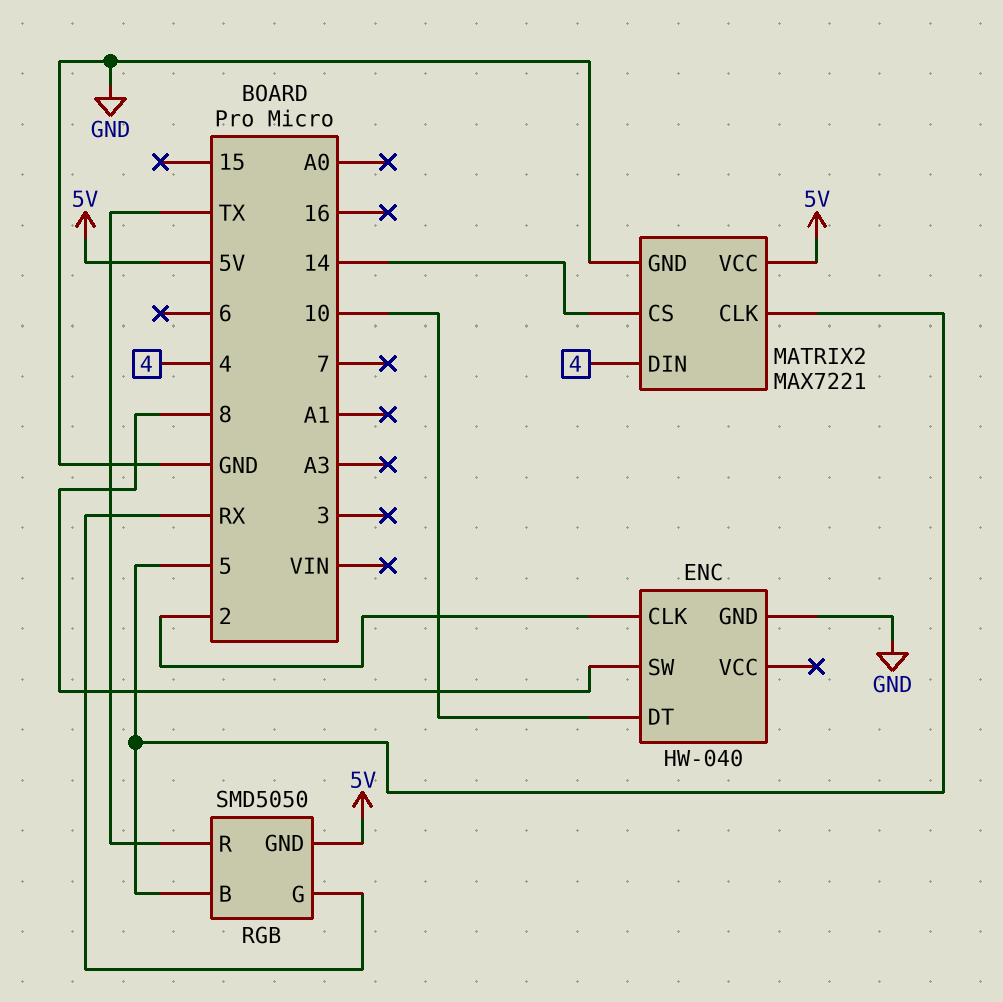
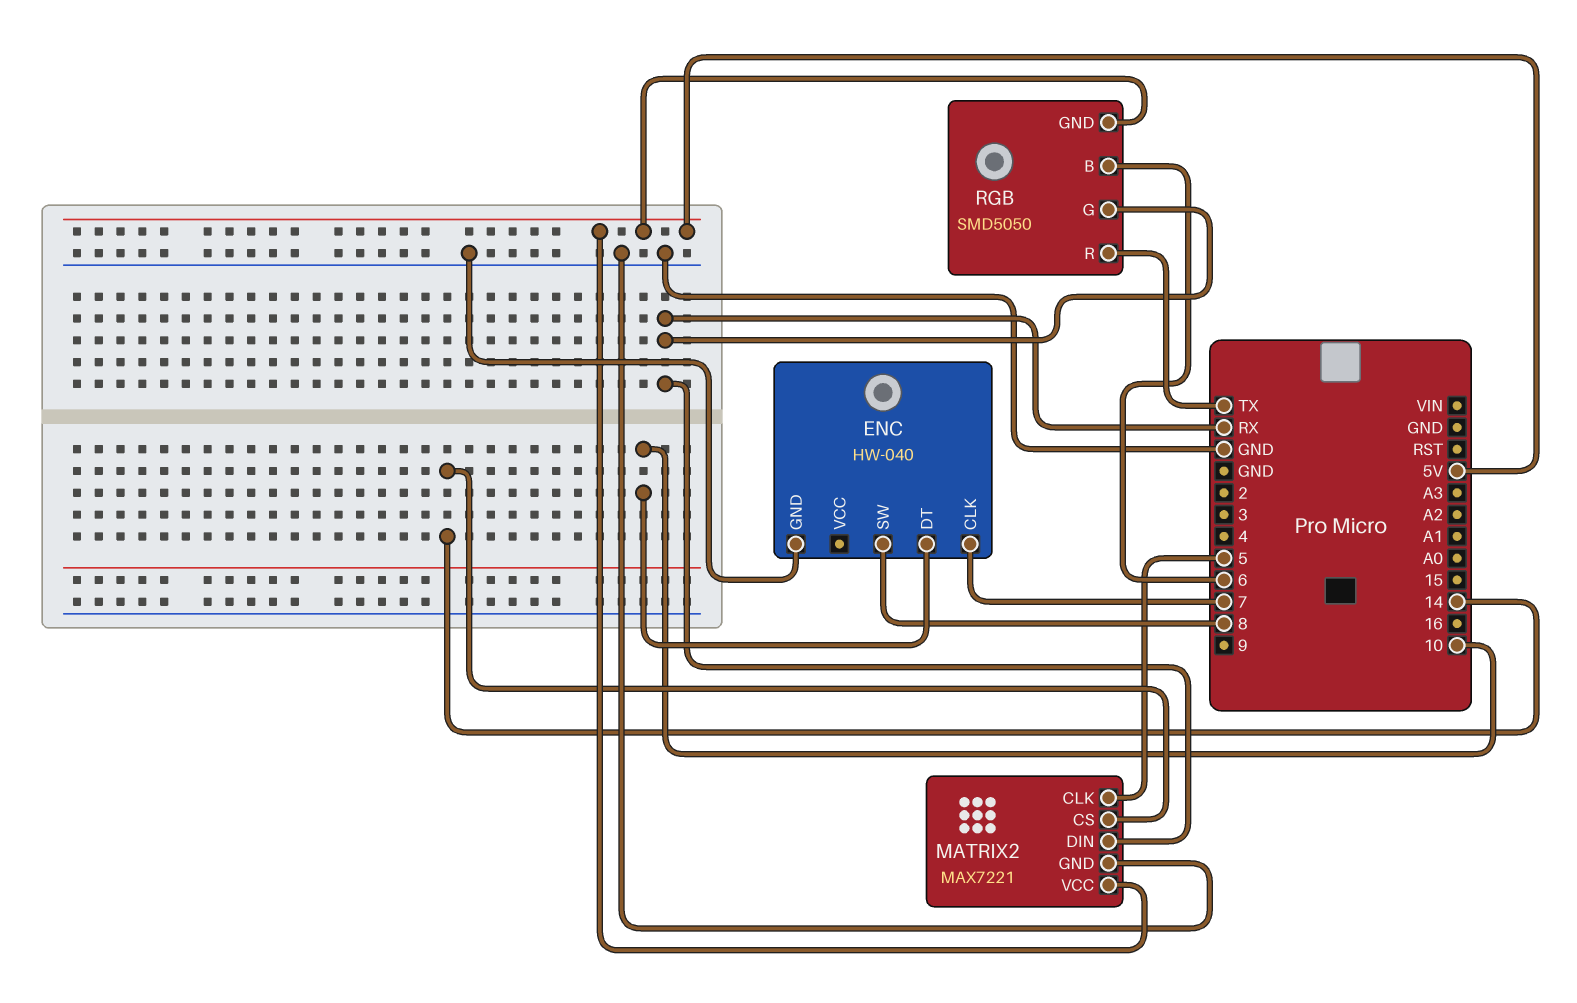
ENC pin CLK: 2 -> 7
MATRIX2 pin DIN: 4 -> RX
RGB pin B: 5 -> 6

